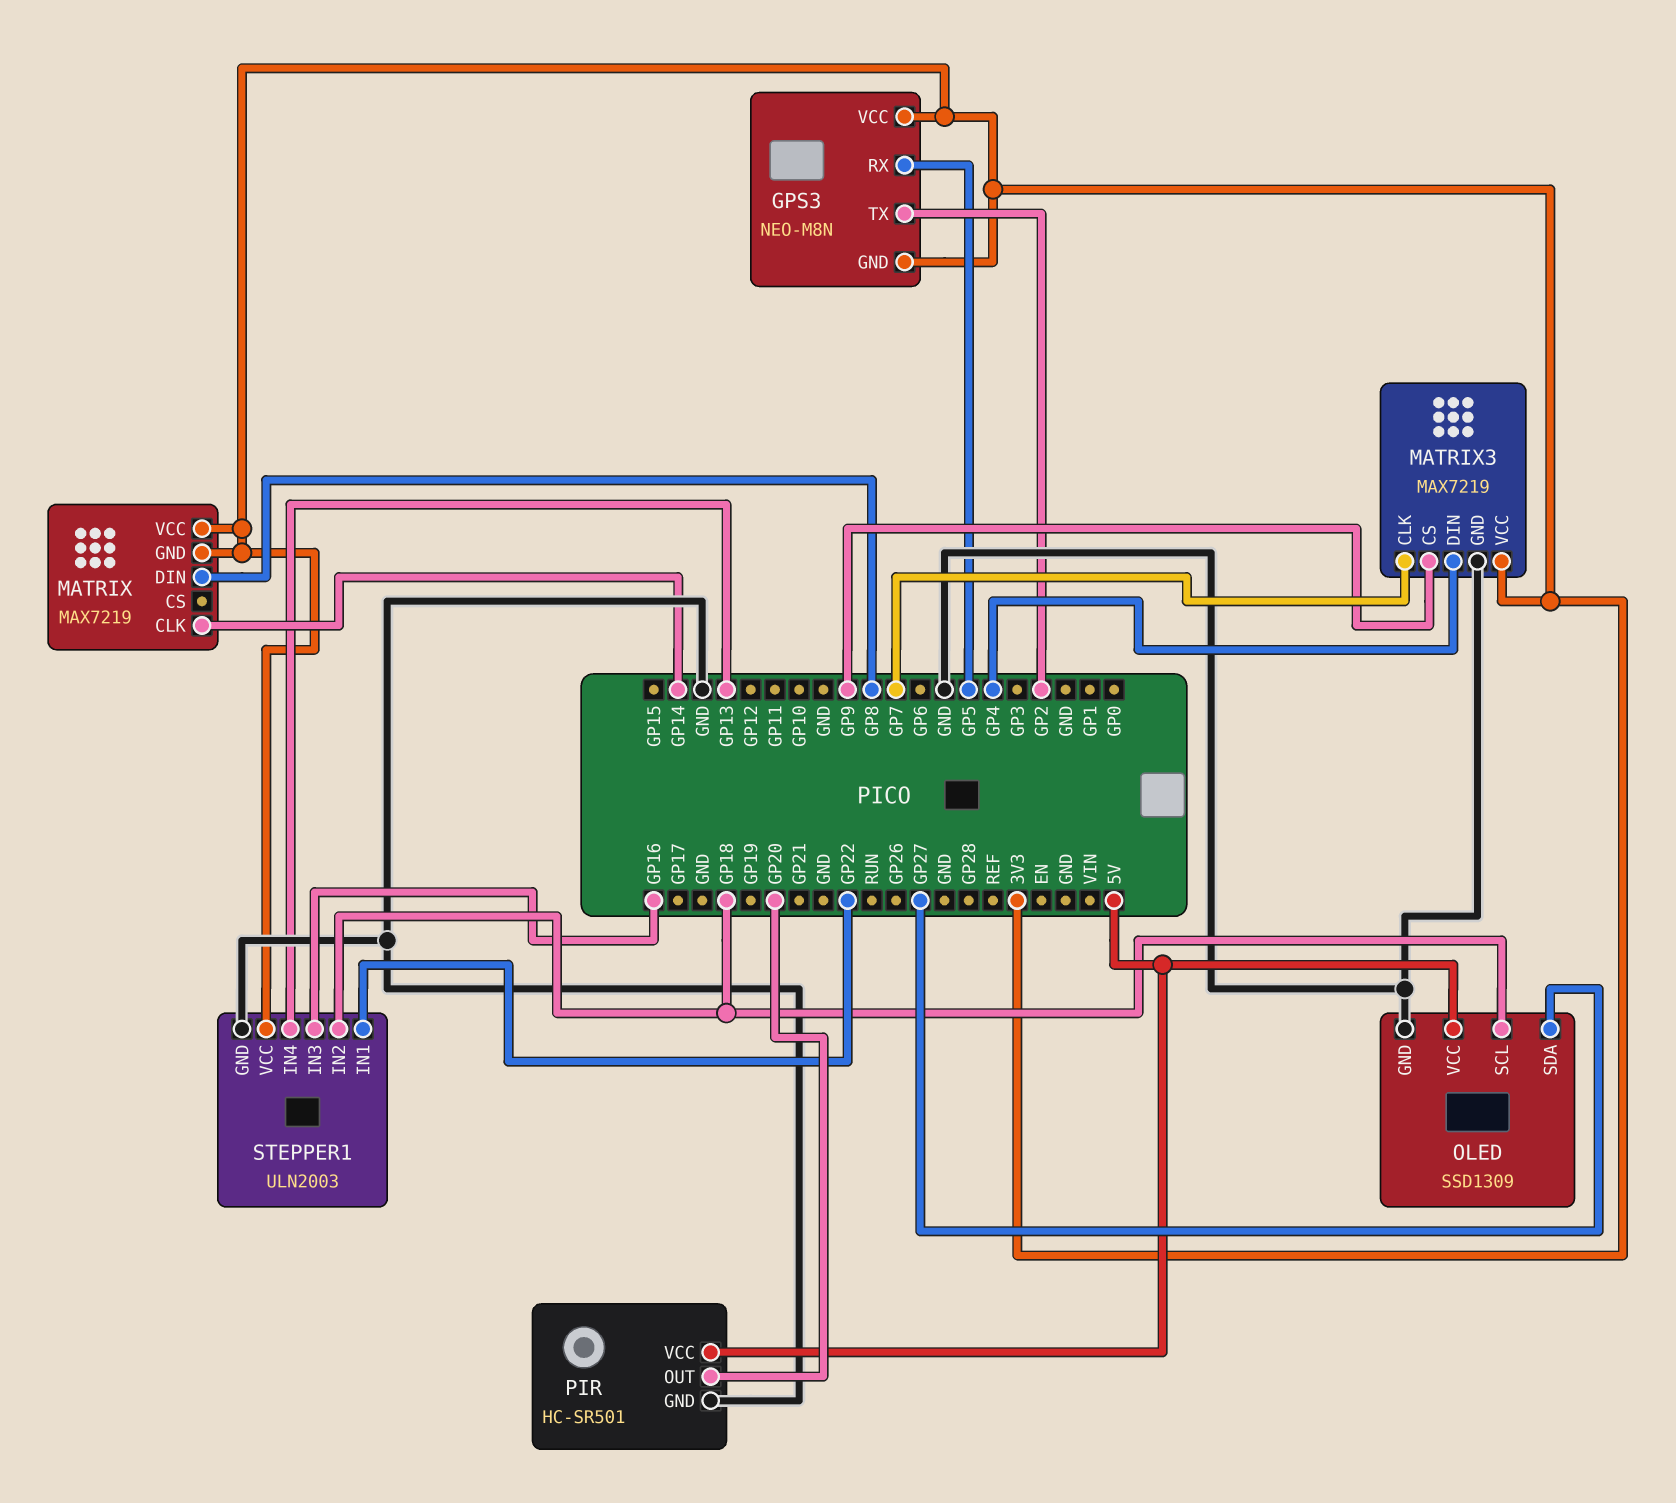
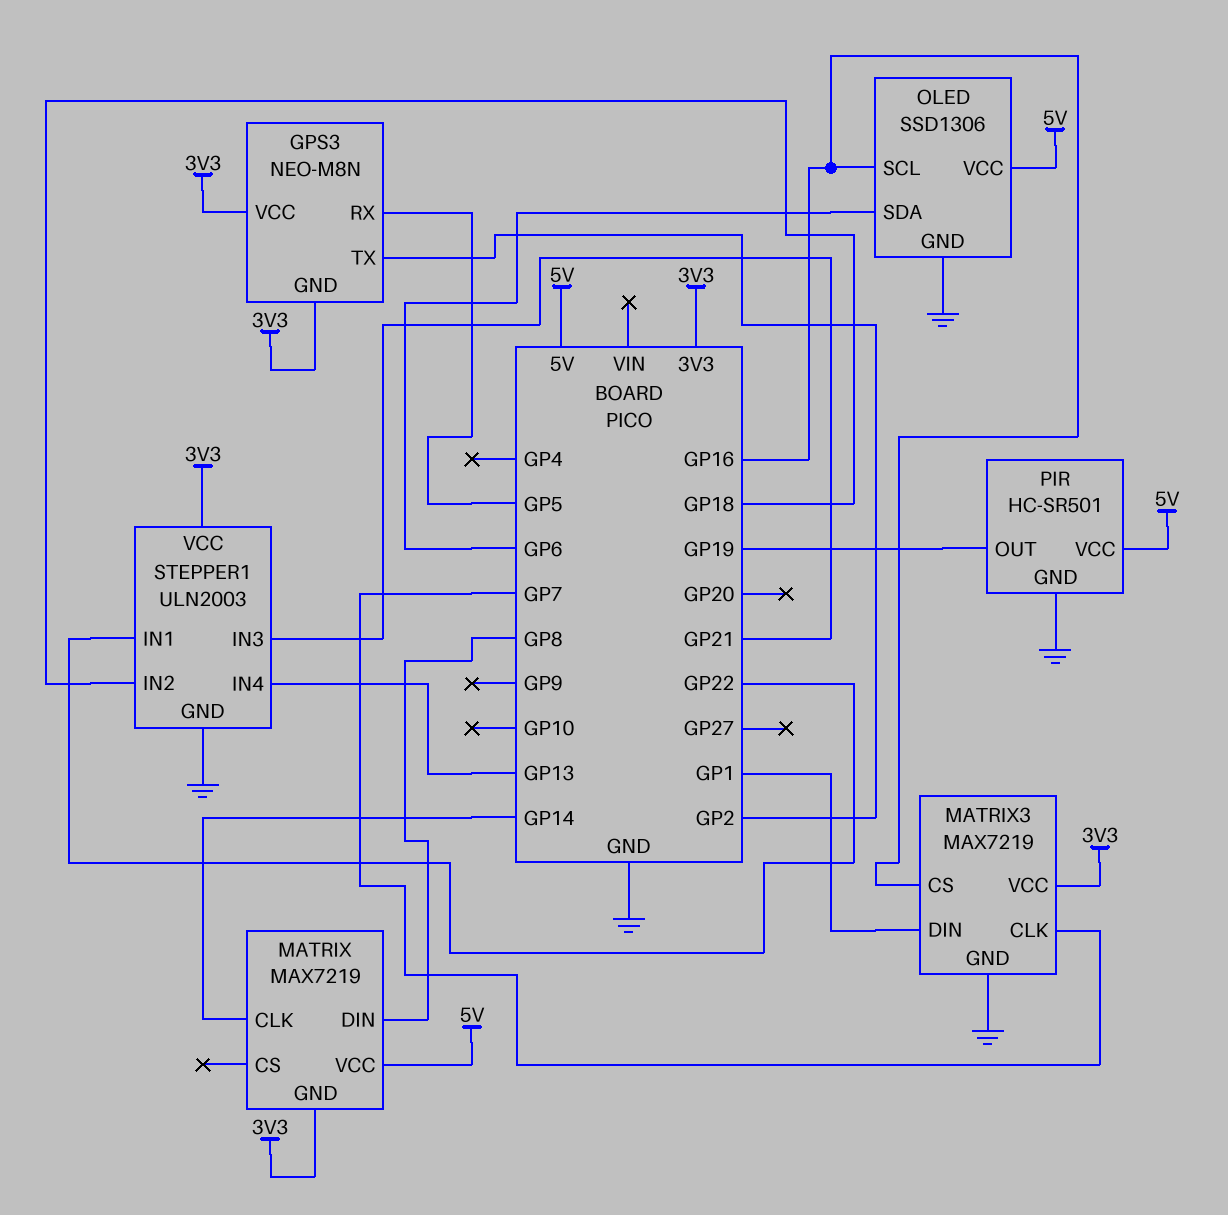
MATRIX pin VCC: 3V3 -> 5V
MATRIX3 pin CS: GP9 -> GP16
MATRIX3 pin DIN: GP4 -> GP1
OLED: SSD1309 -> SSD1306
OLED pin SCL: GP18 -> GP16
OLED pin SDA: GP27 -> GP6
PIR pin OUT: GP20 -> GP19
STEPPER1 pin IN3: GP16 -> GP21

